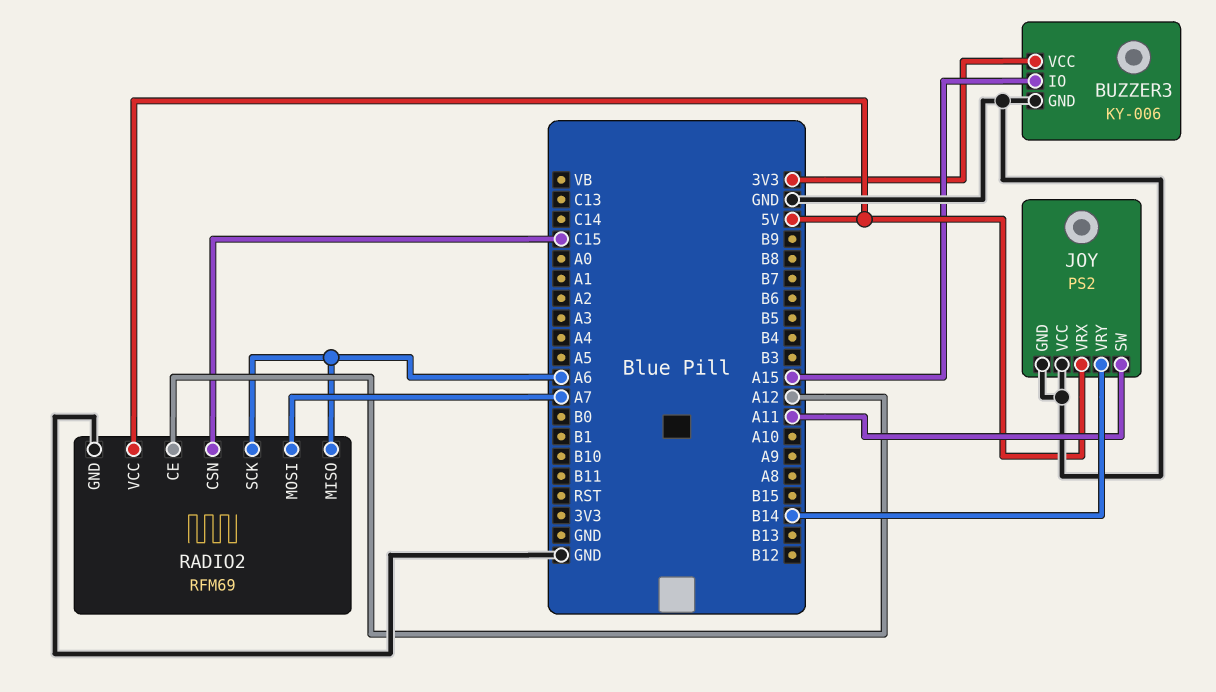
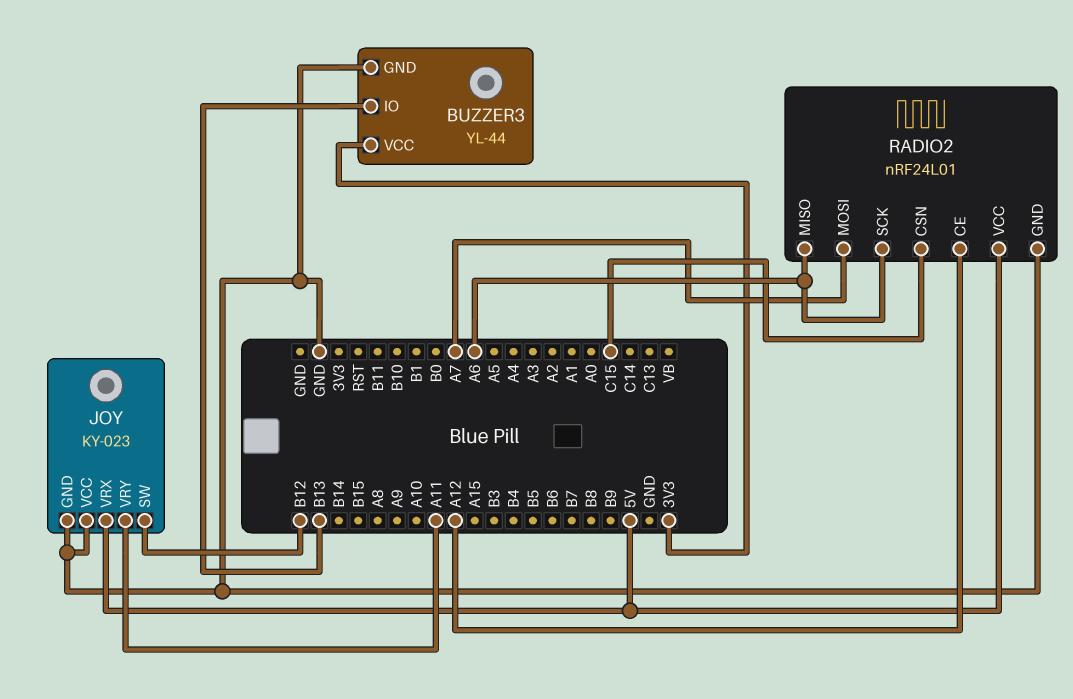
BUZZER3: KY-006 -> YL-44
BUZZER3 pin IO: A15 -> B13
JOY: PS2 -> KY-023
JOY pin SW: A11 -> B12
JOY pin VRY: B14 -> A11
RADIO2: RFM69 -> nRF24L01

